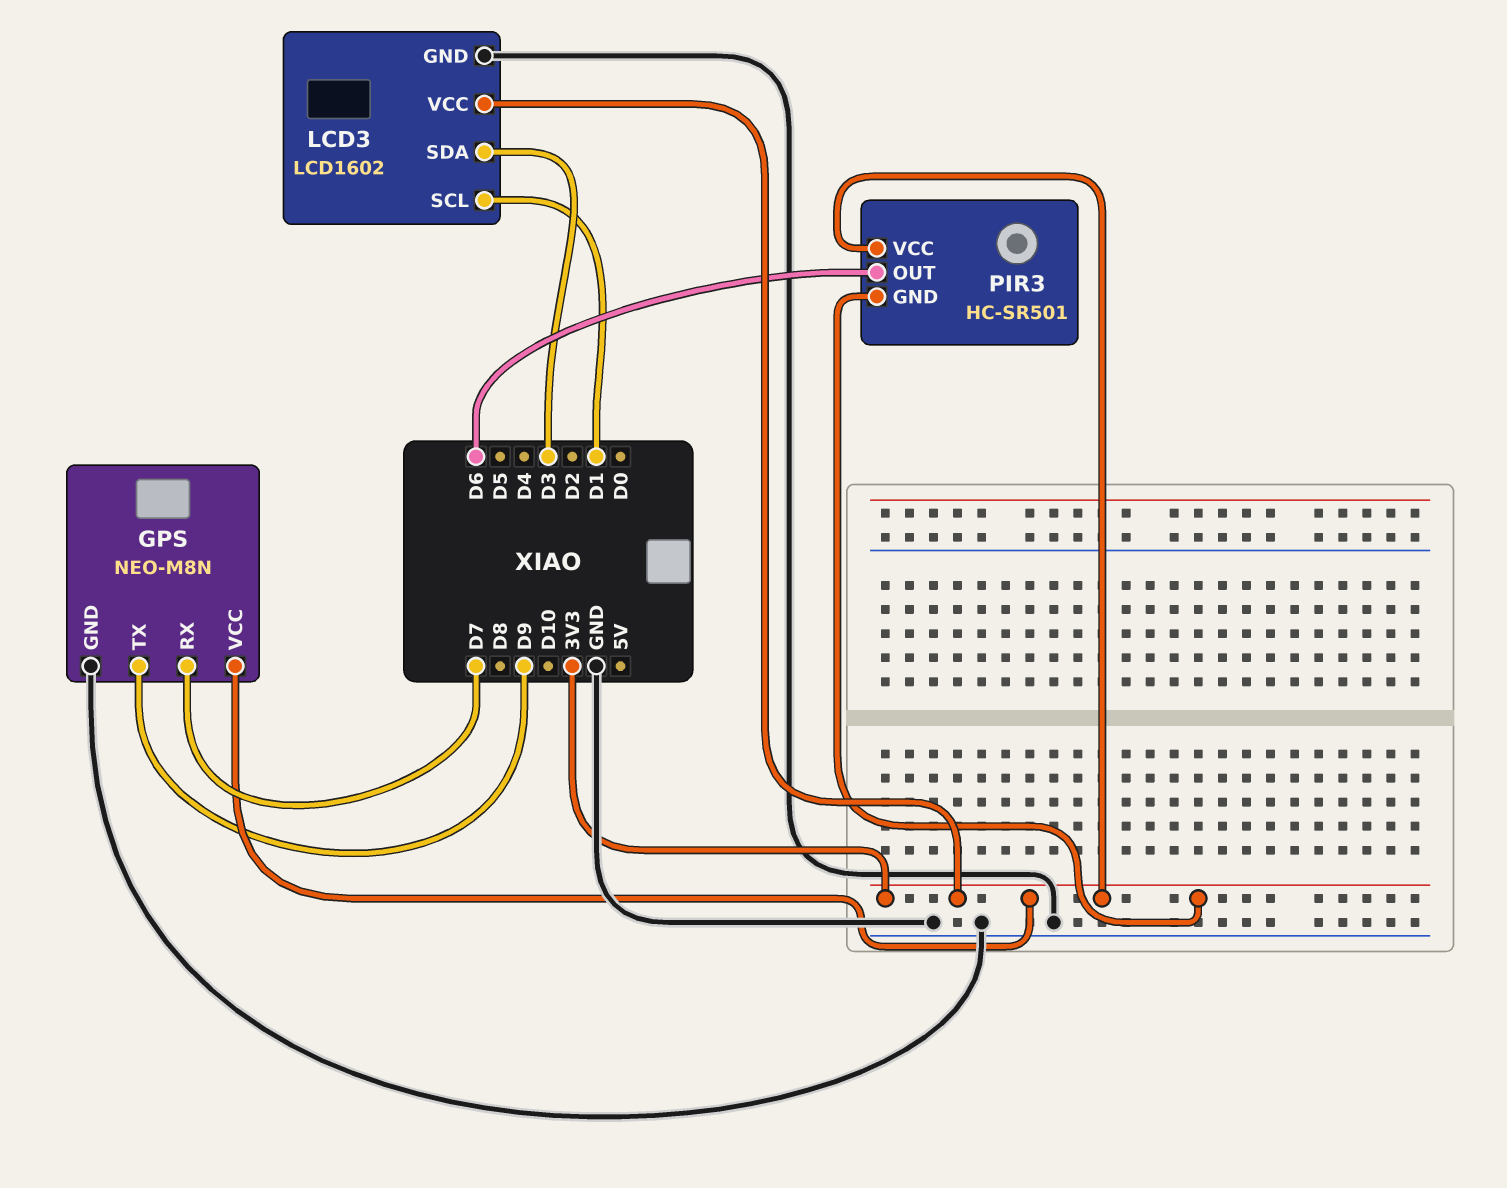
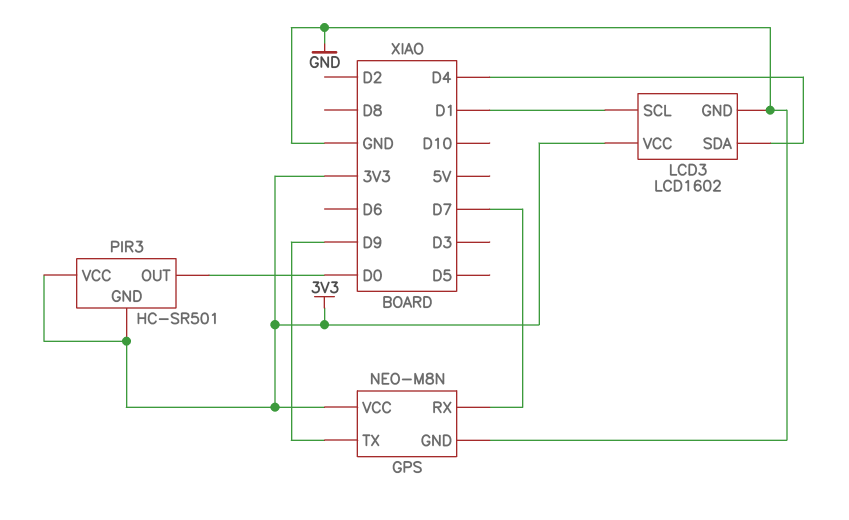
LCD3 pin SDA: D3 -> D4
PIR3 pin OUT: D6 -> D0

